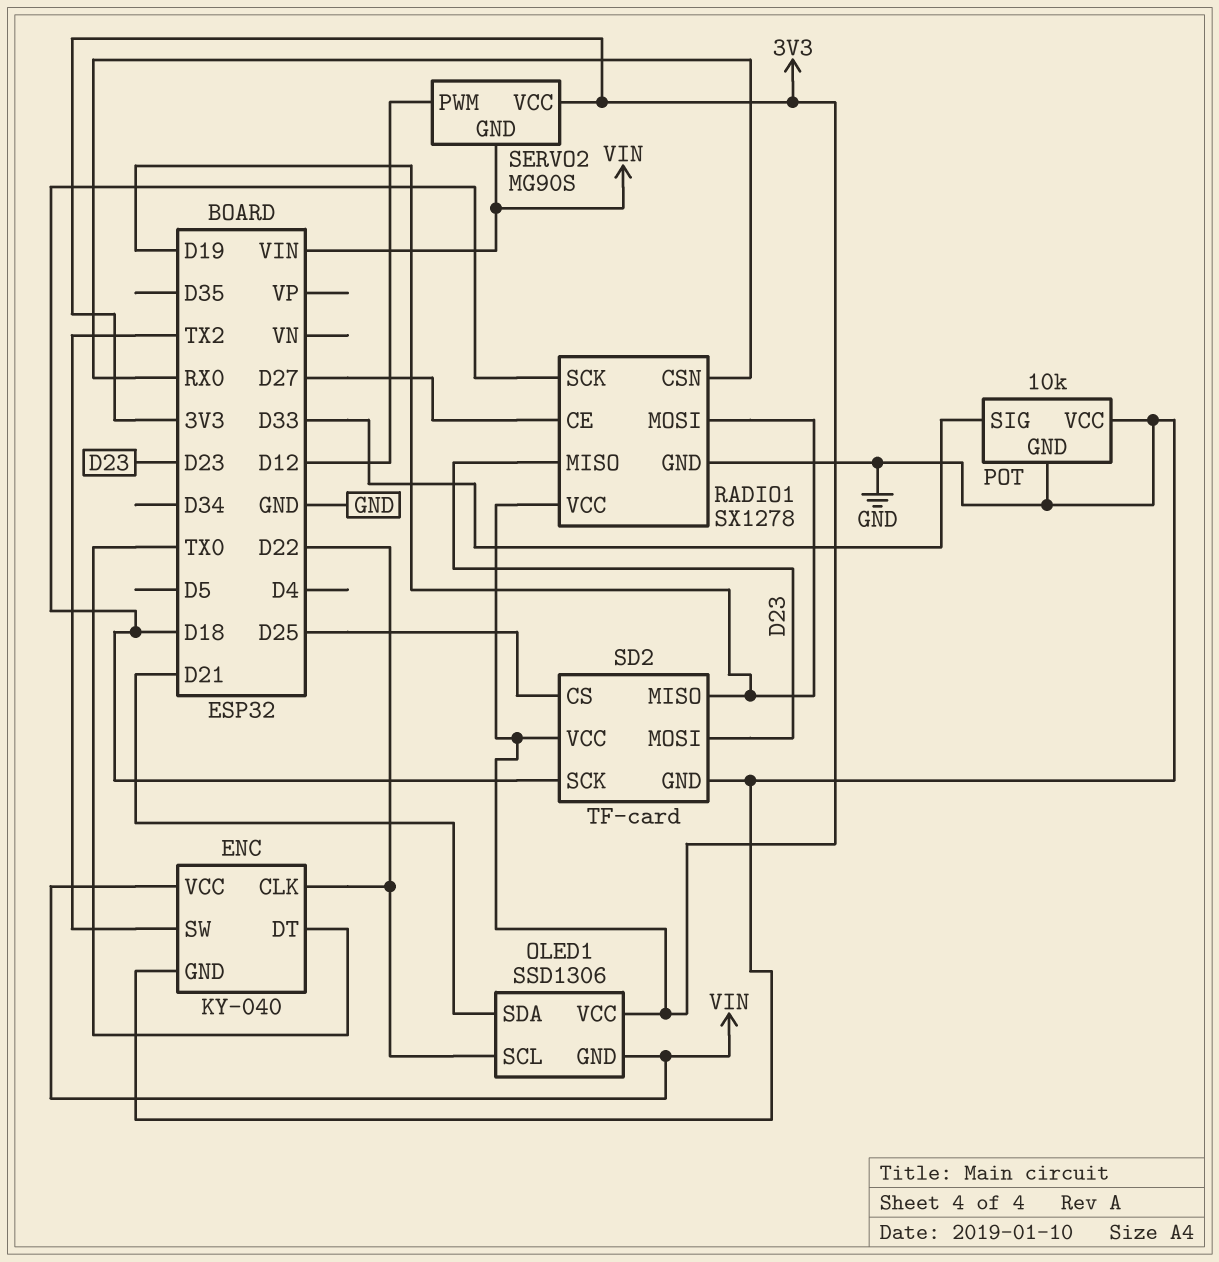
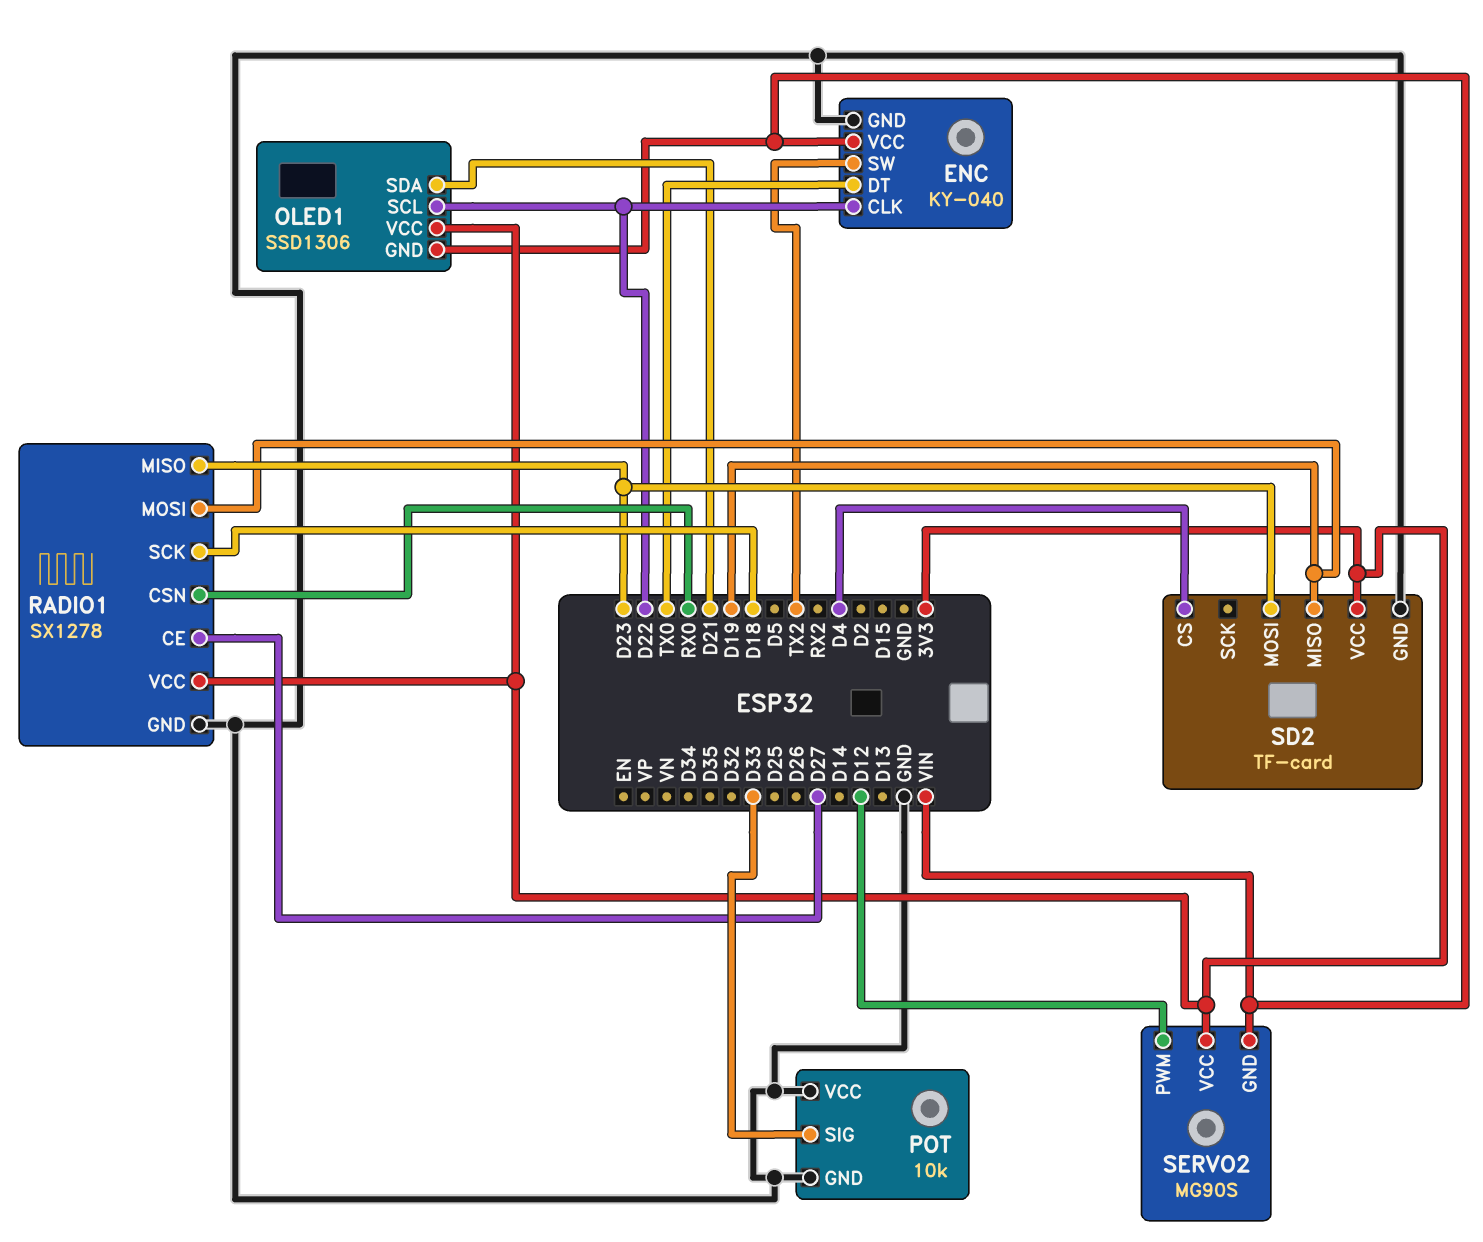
SD2 pin CS: D25 -> D4
SD2 pin SCK: D18 -> none

